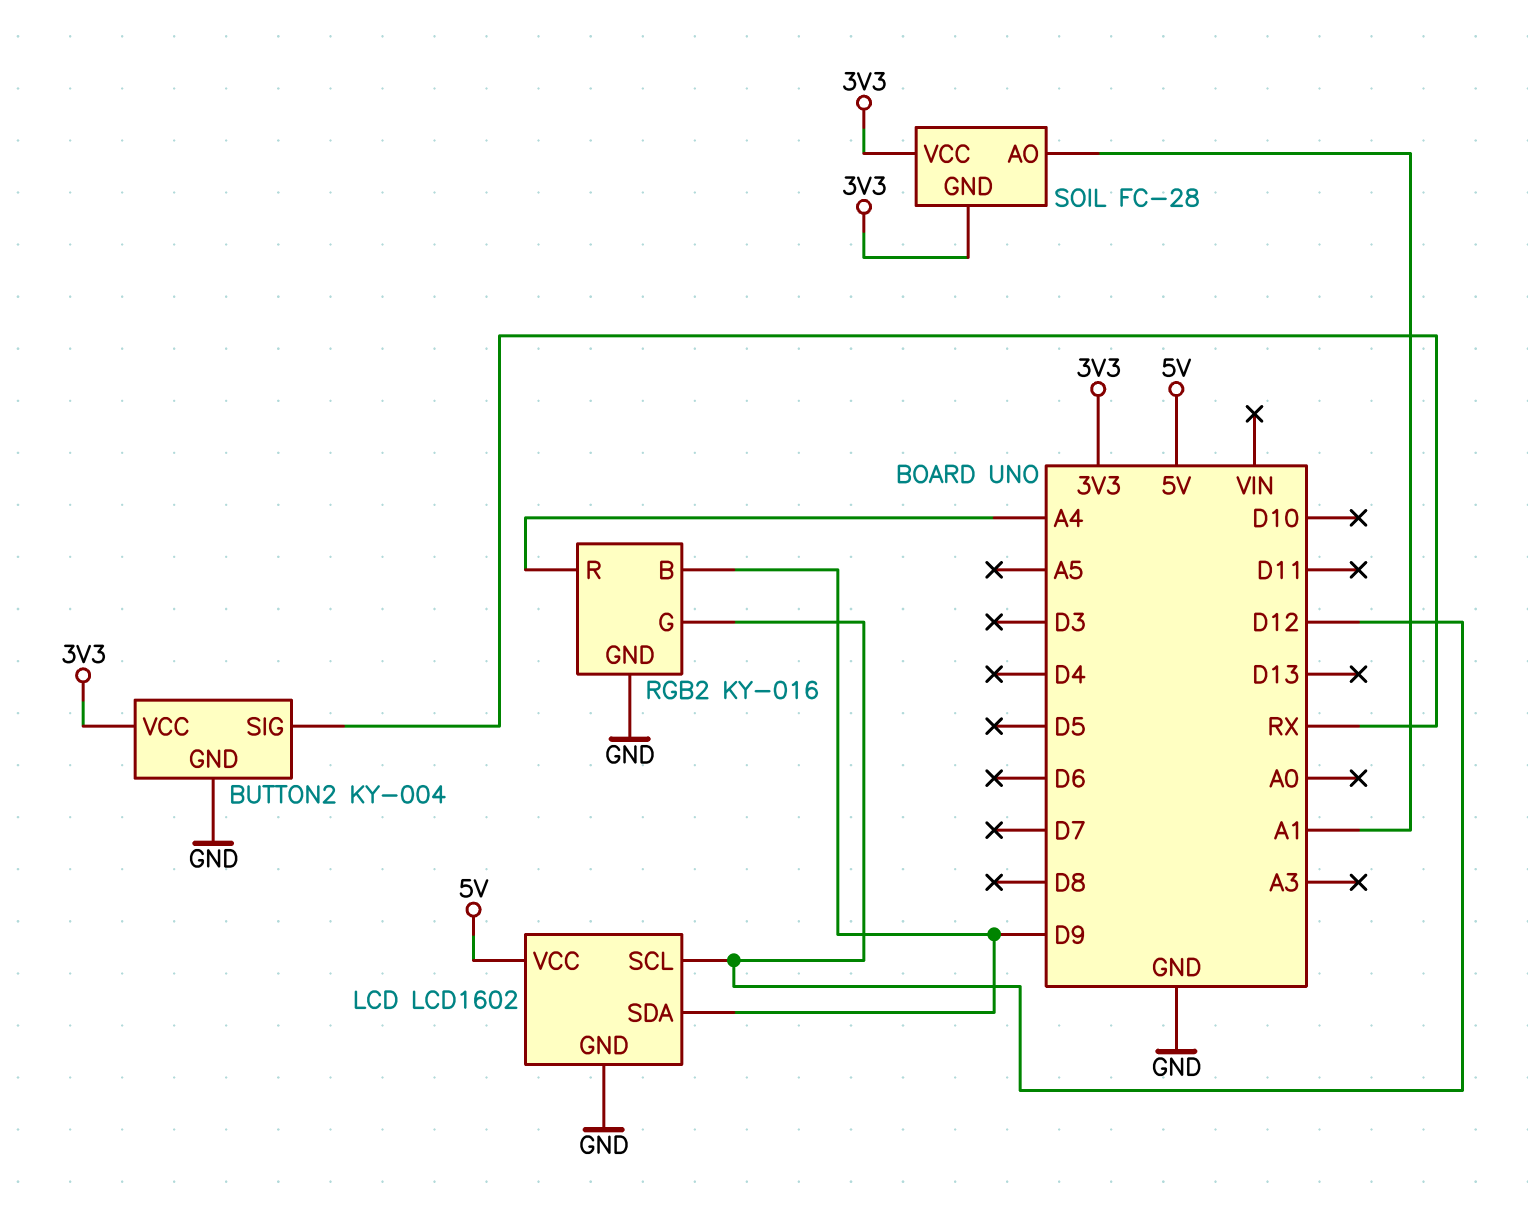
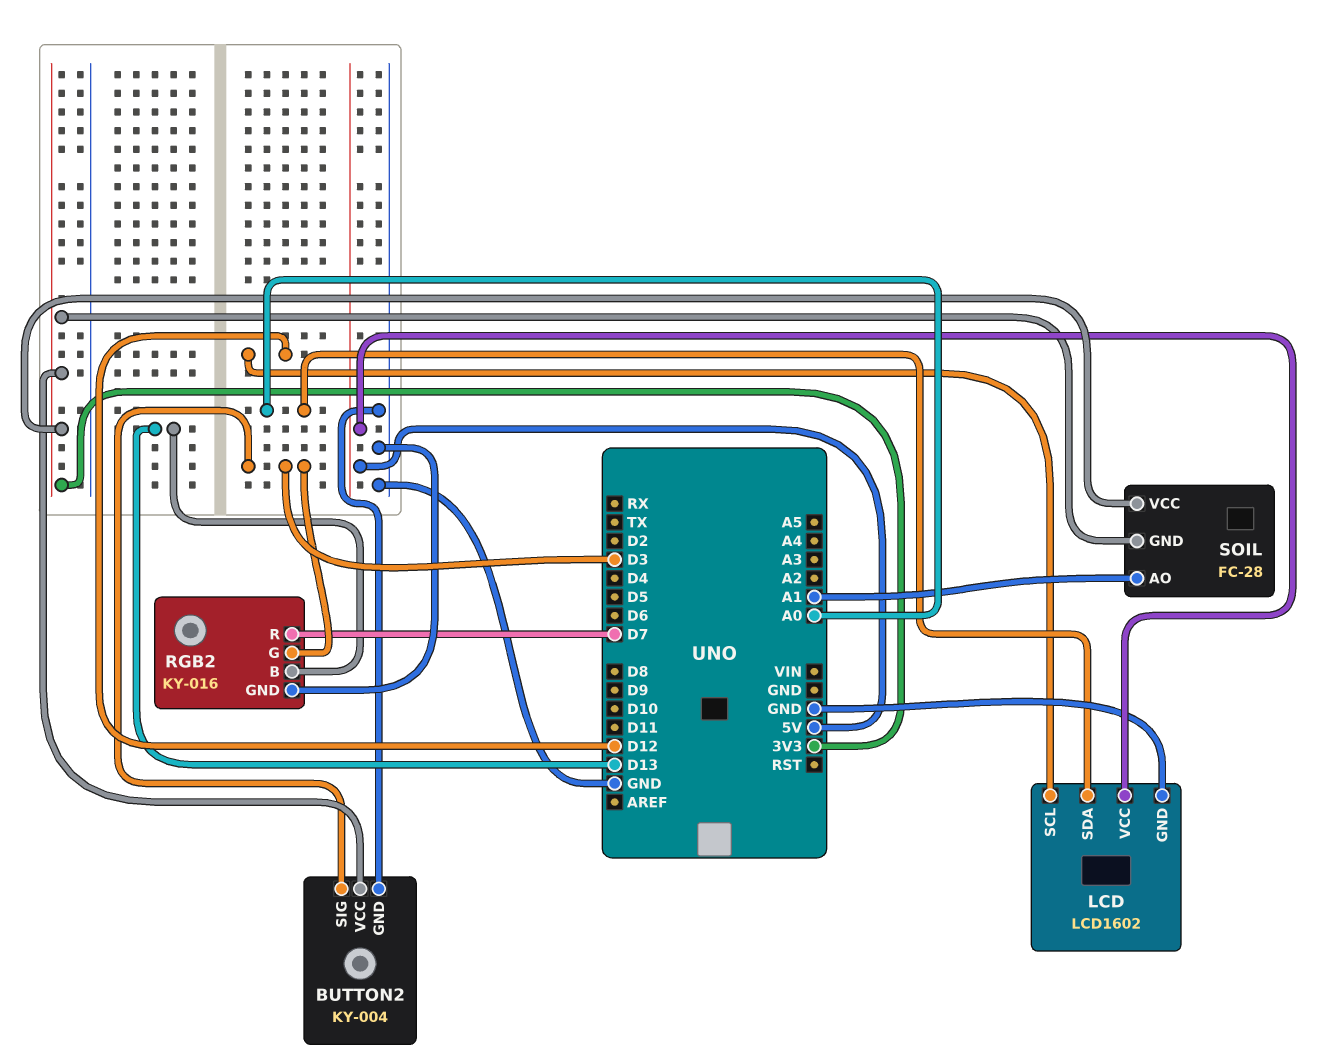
BUTTON2 pin SIG: RX -> D3
LCD pin SDA: D9 -> A0
RGB2 pin B: D9 -> D13
RGB2 pin G: D12 -> D3
RGB2 pin R: A4 -> D7

